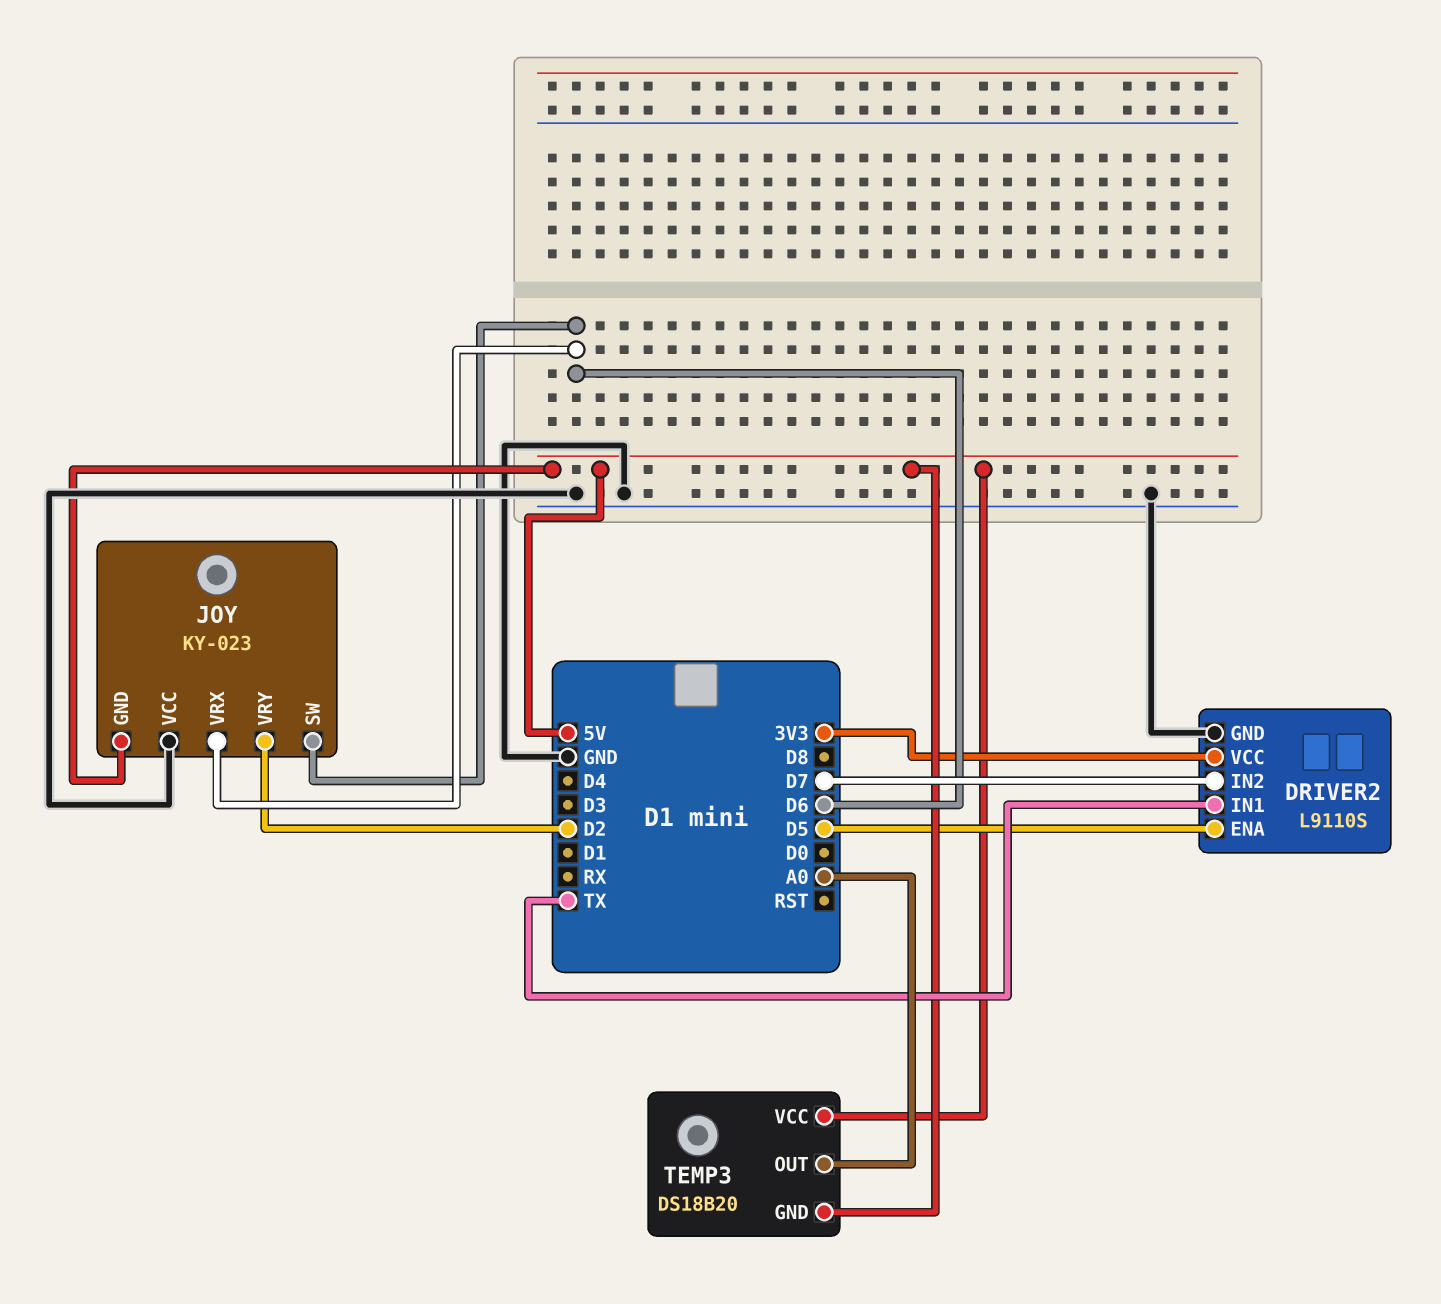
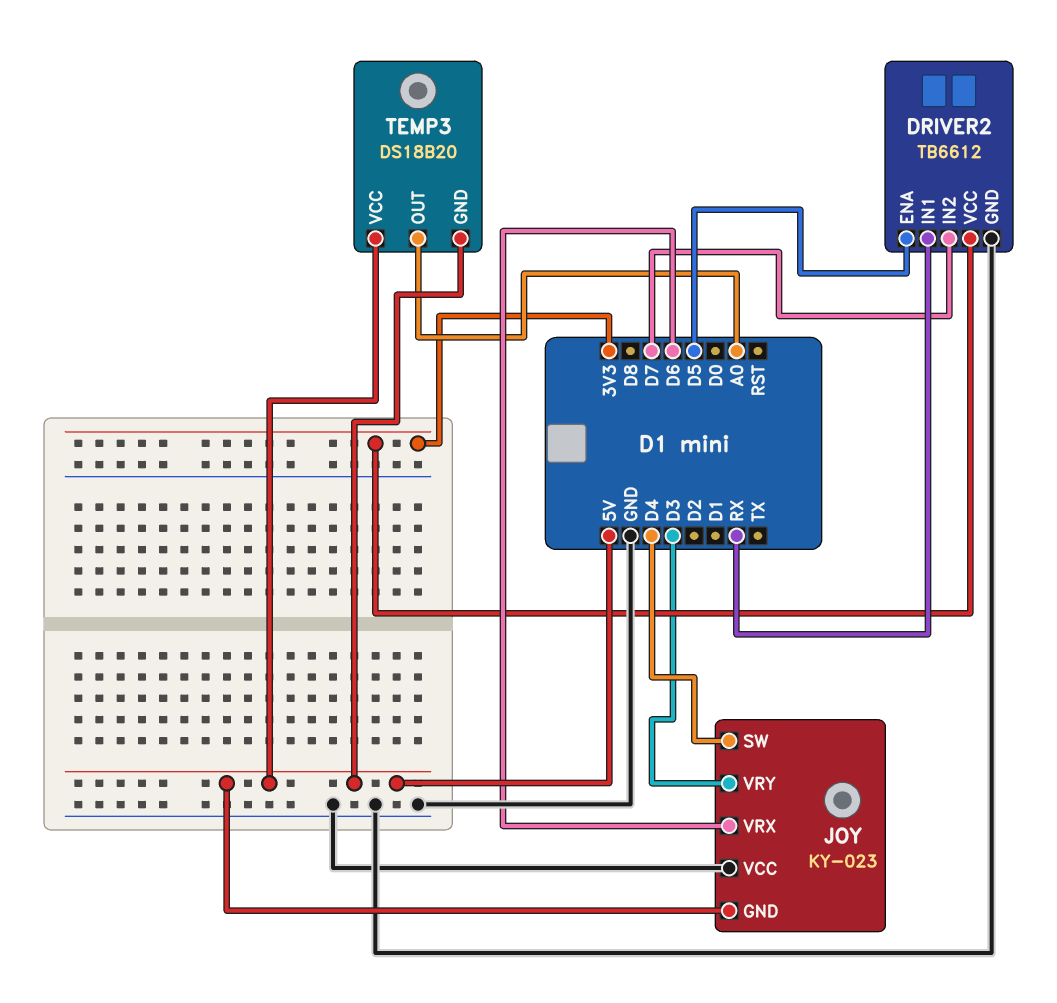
DRIVER2: L9110S -> TB6612
DRIVER2 pin IN1: TX -> RX
JOY pin SW: D6 -> D4
JOY pin VRY: D2 -> D3

